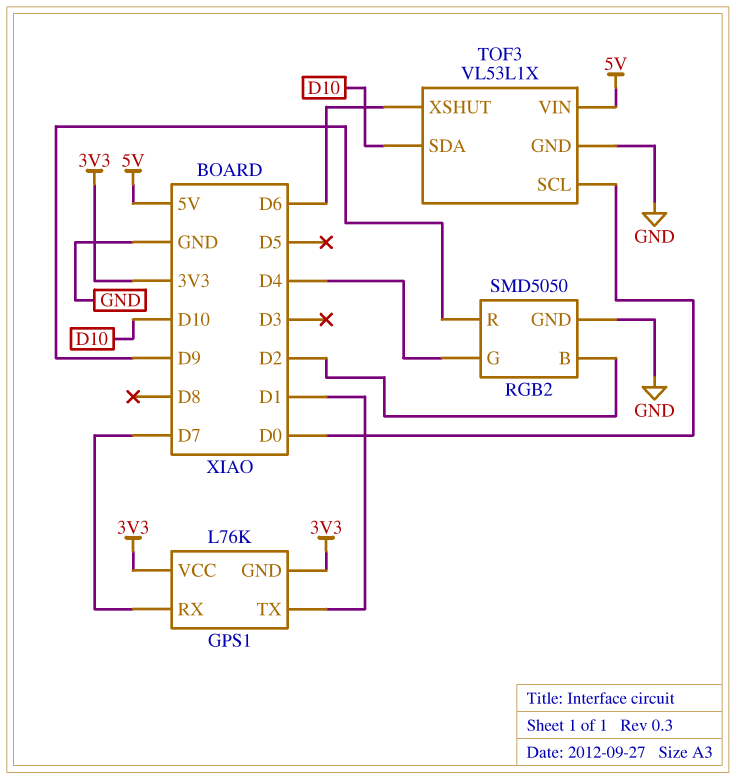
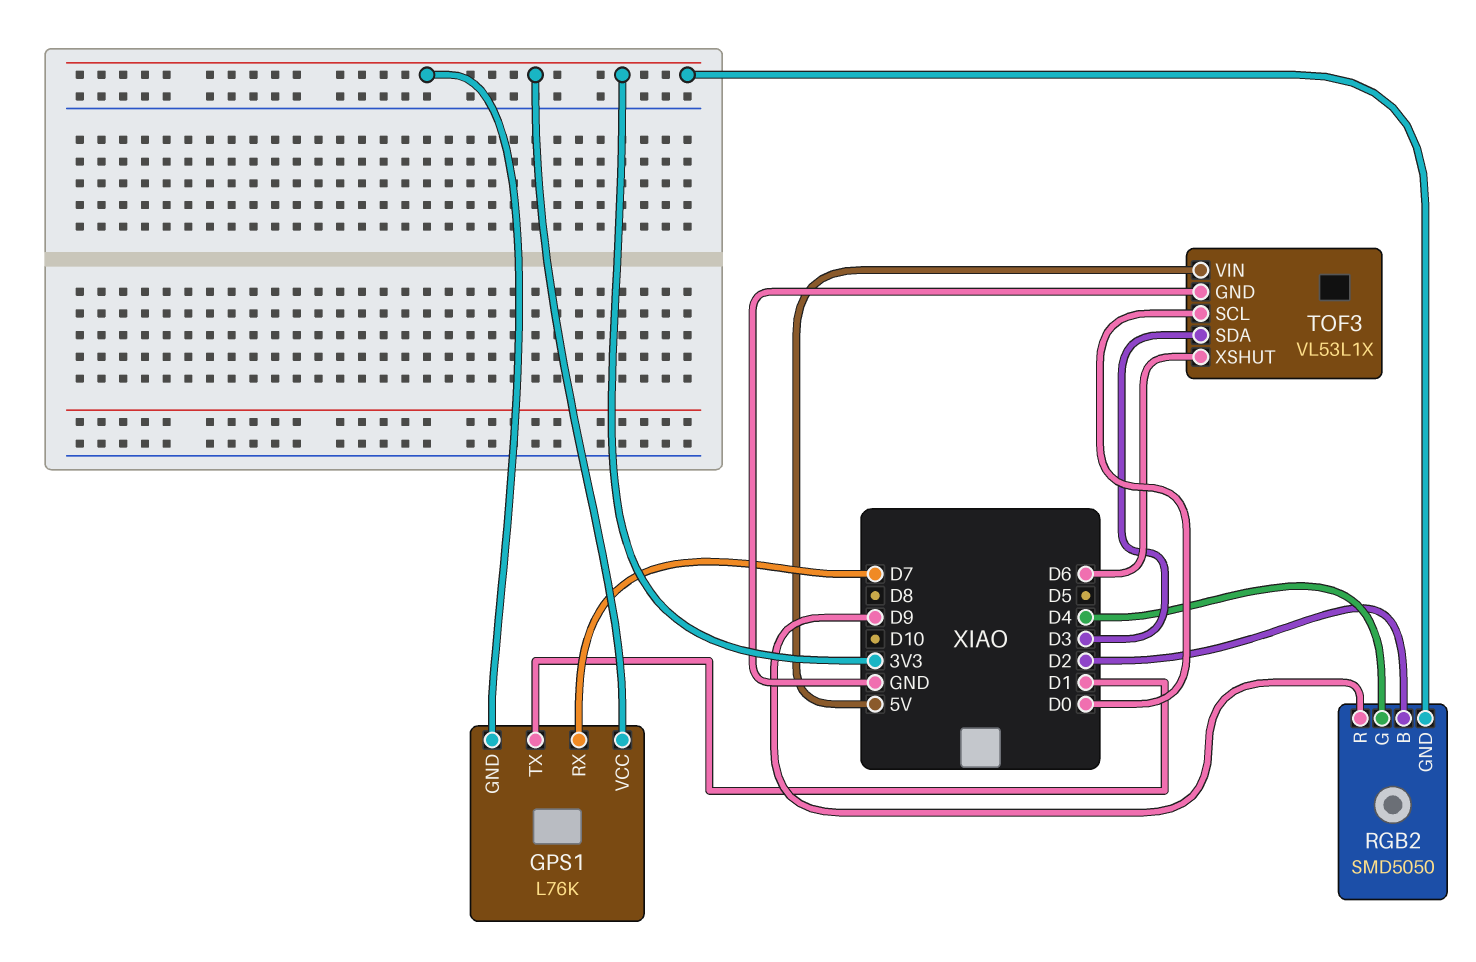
RGB2 pin GND: GND -> 3V3
TOF3 pin SDA: D10 -> D3

